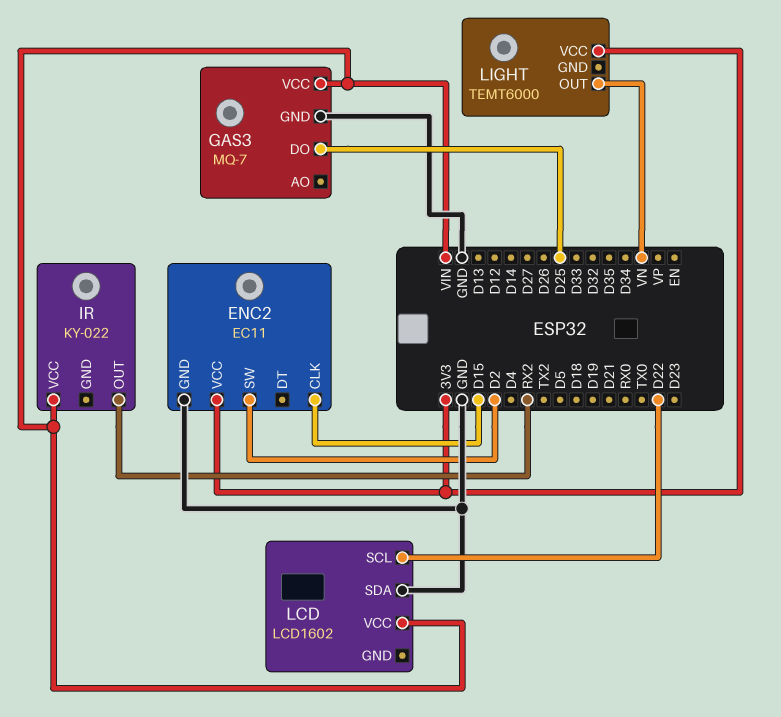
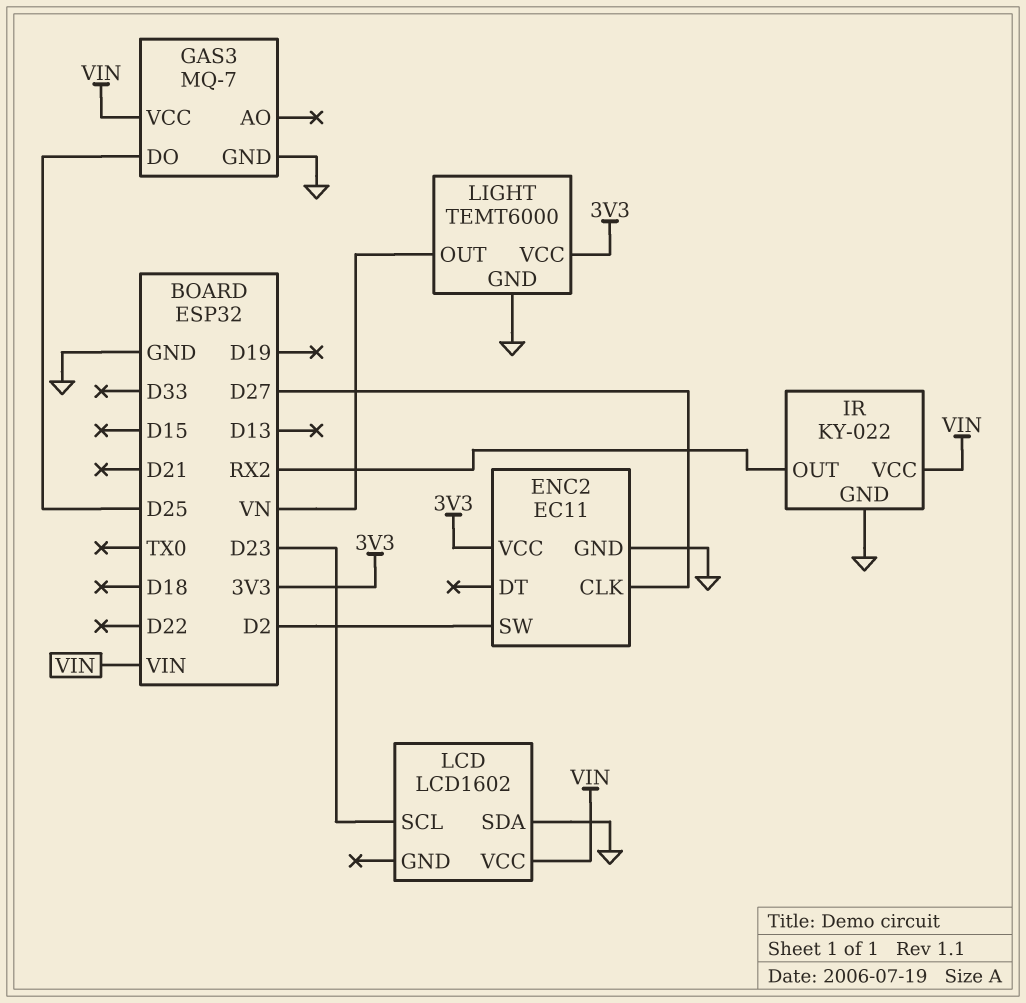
ENC2 pin CLK: D15 -> D27
IR pin GND: none -> GND
LCD pin SCL: D22 -> D23
LIGHT pin GND: none -> GND

